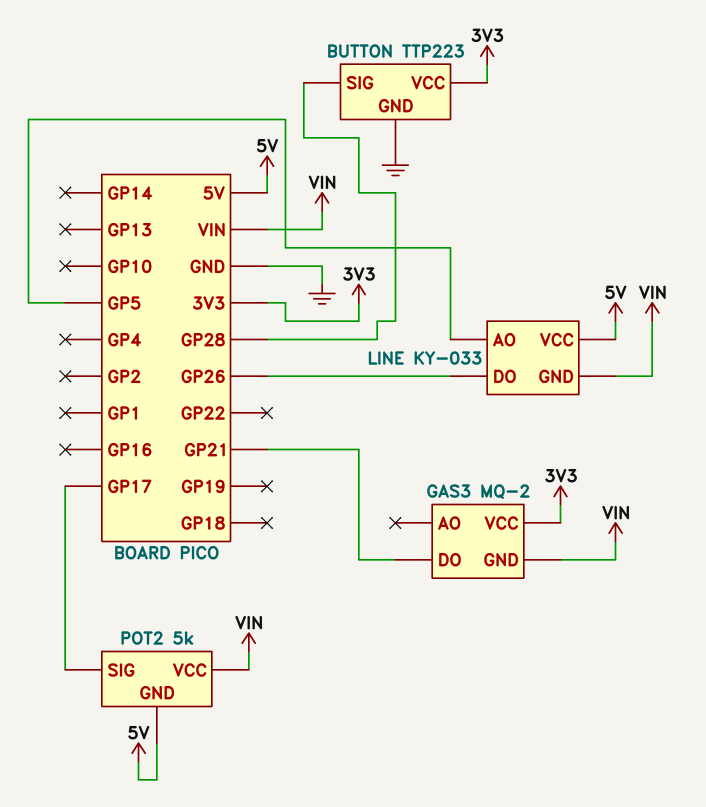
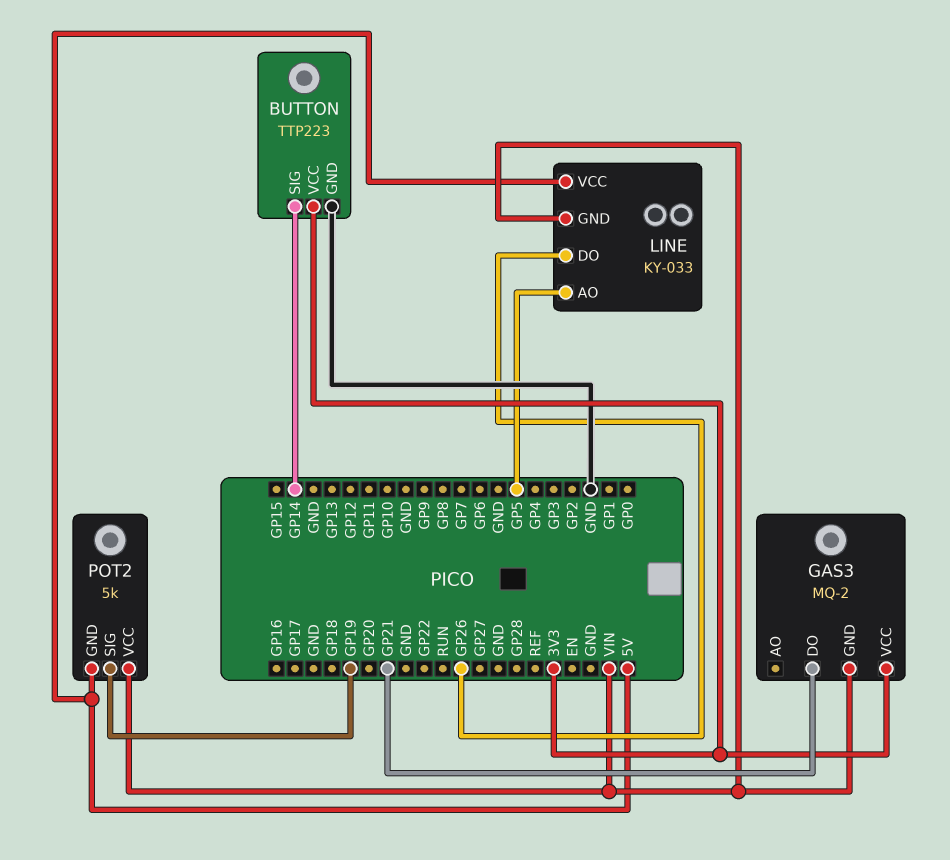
BUTTON pin SIG: GP28 -> GP14
POT2 pin SIG: GP17 -> GP19

